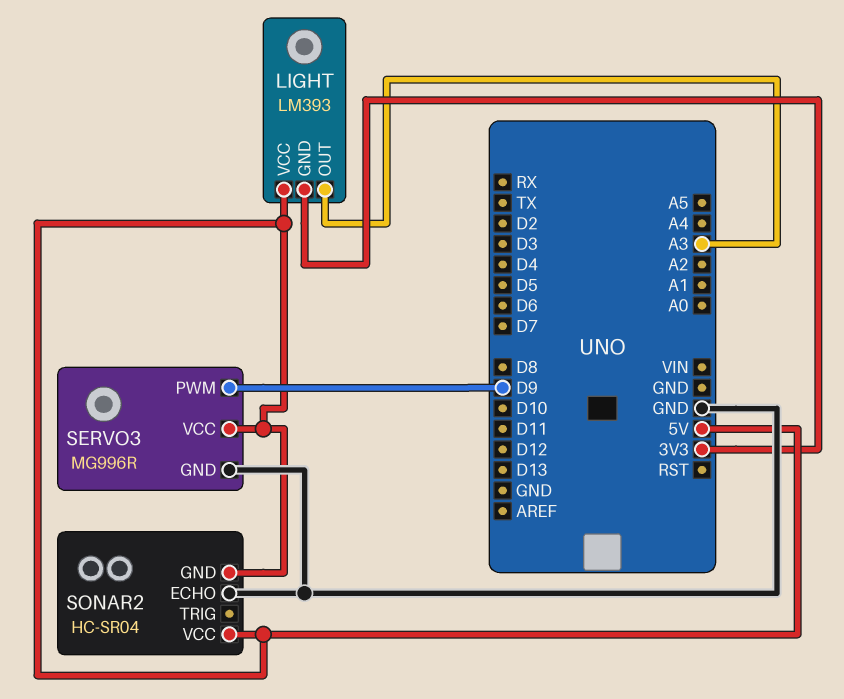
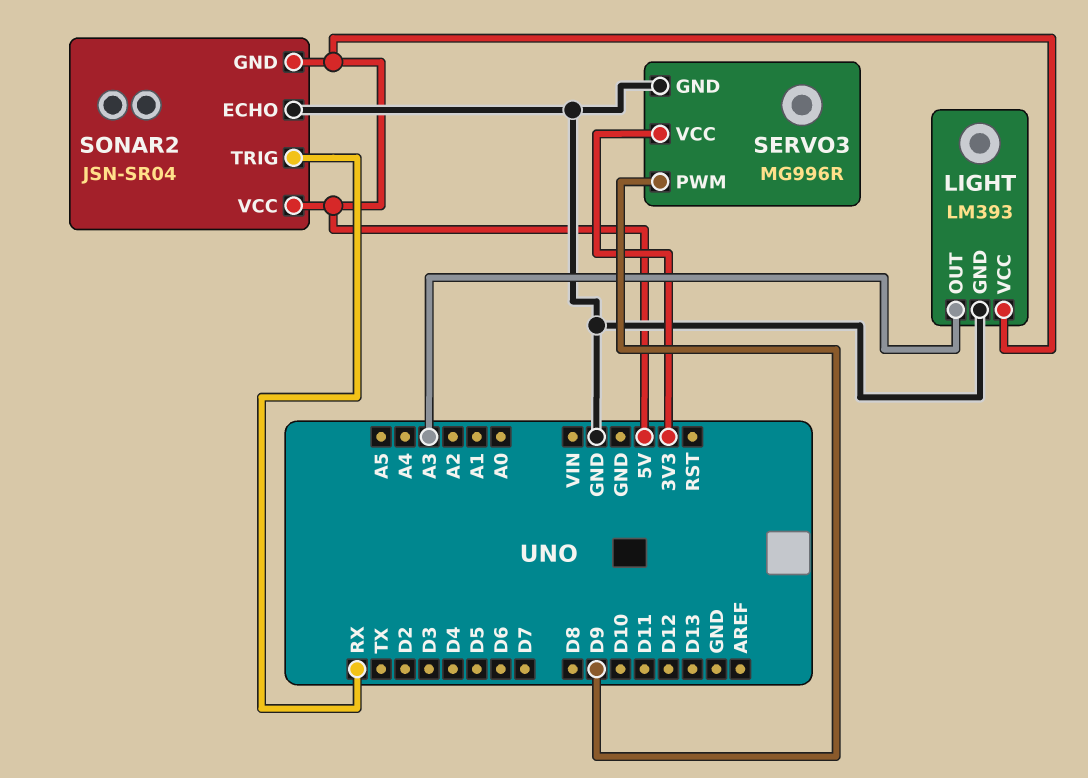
LIGHT pin GND: 3V3 -> GND
SERVO3 pin VCC: 5V -> 3V3
SONAR2: HC-SR04 -> JSN-SR04
SONAR2 pin TRIG: none -> RX

